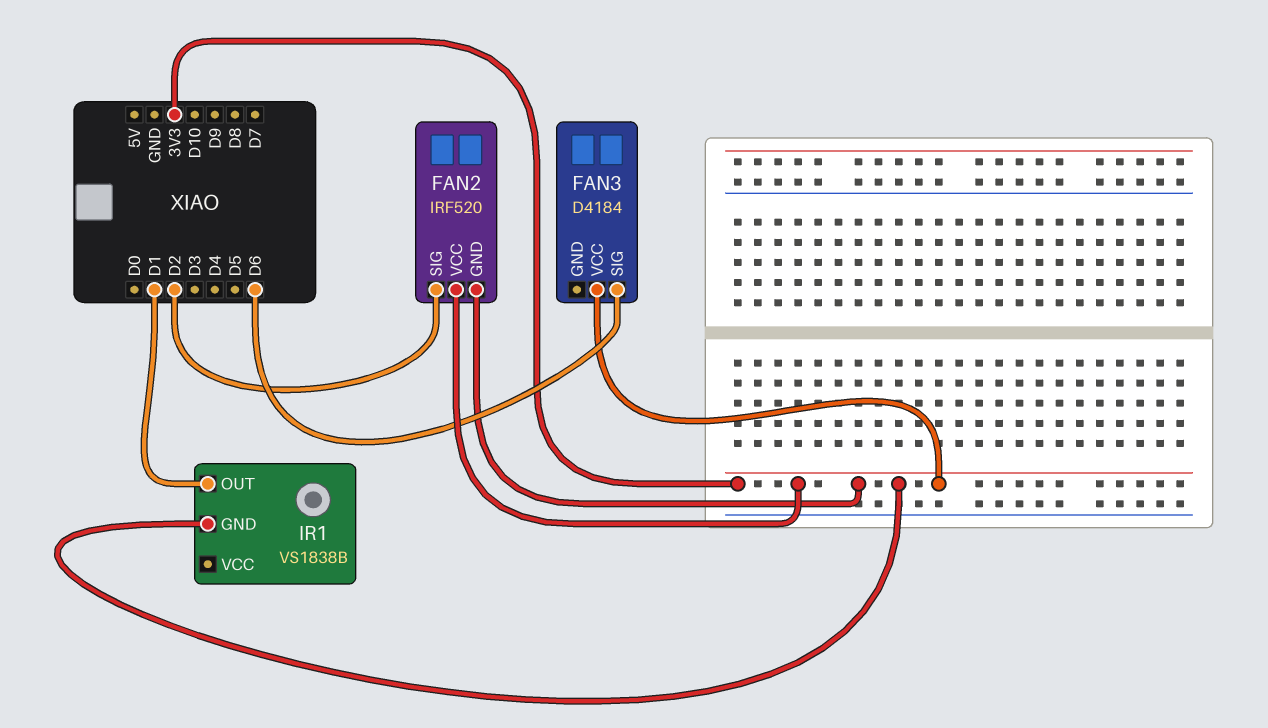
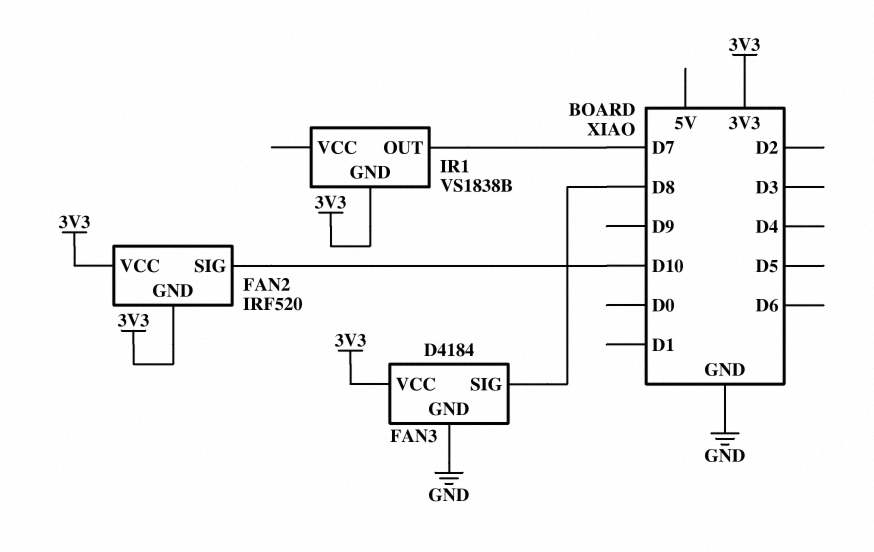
FAN2 pin SIG: D2 -> D10
FAN3 pin GND: none -> GND
FAN3 pin SIG: D6 -> D8
IR1 pin OUT: D1 -> D7

